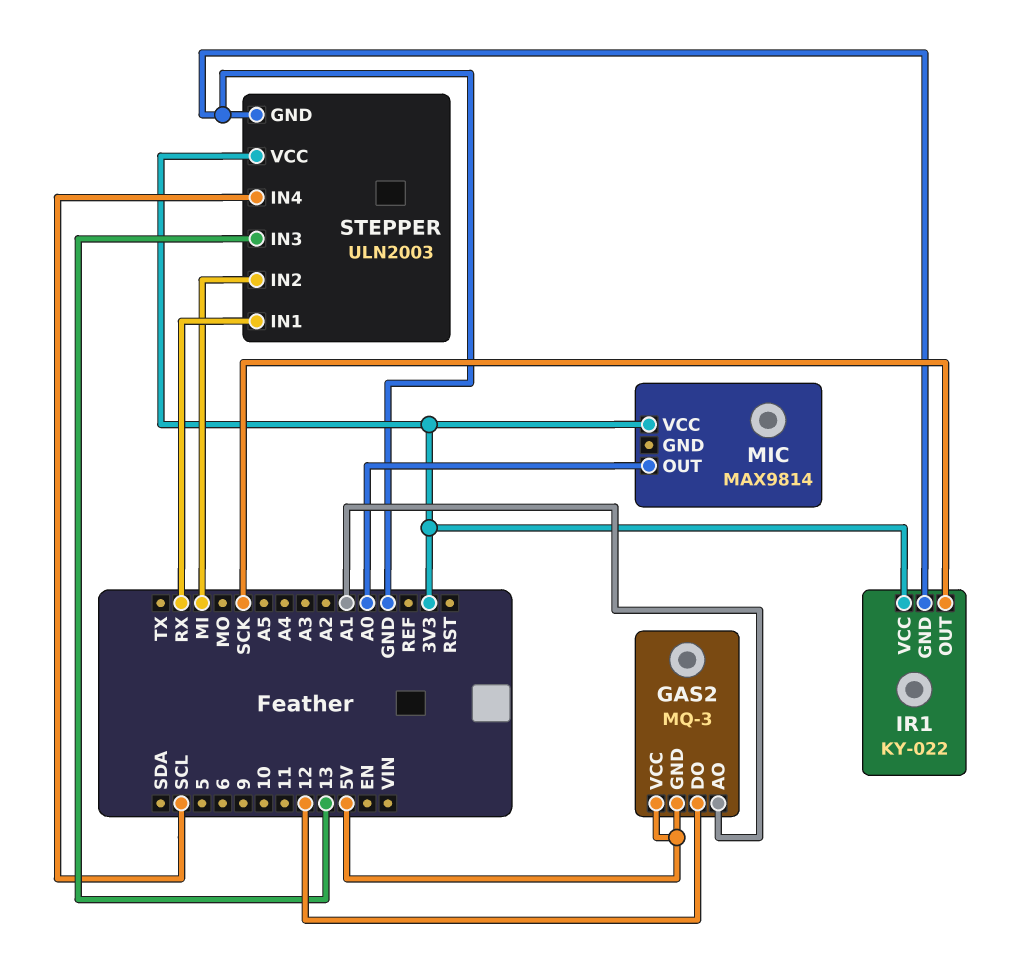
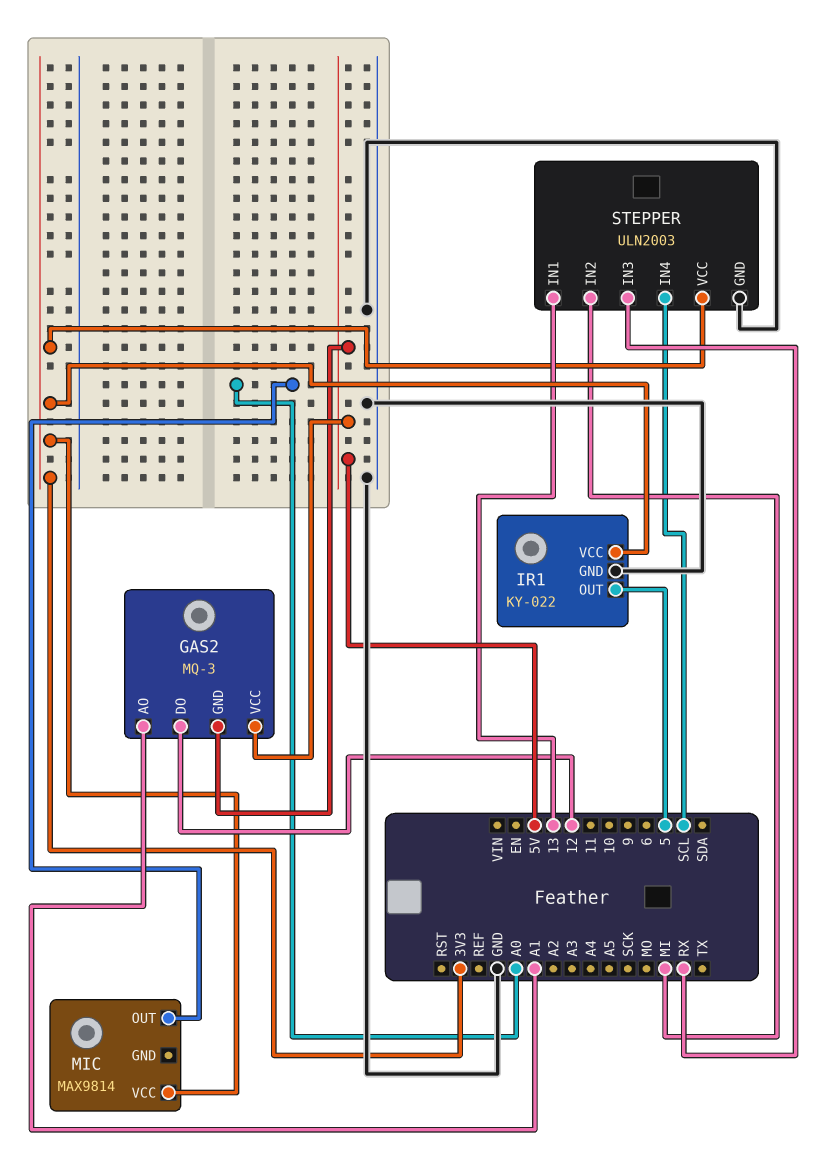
IR1 pin OUT: SCK -> 5
STEPPER pin IN1: RX -> 13
STEPPER pin IN3: 13 -> RX

